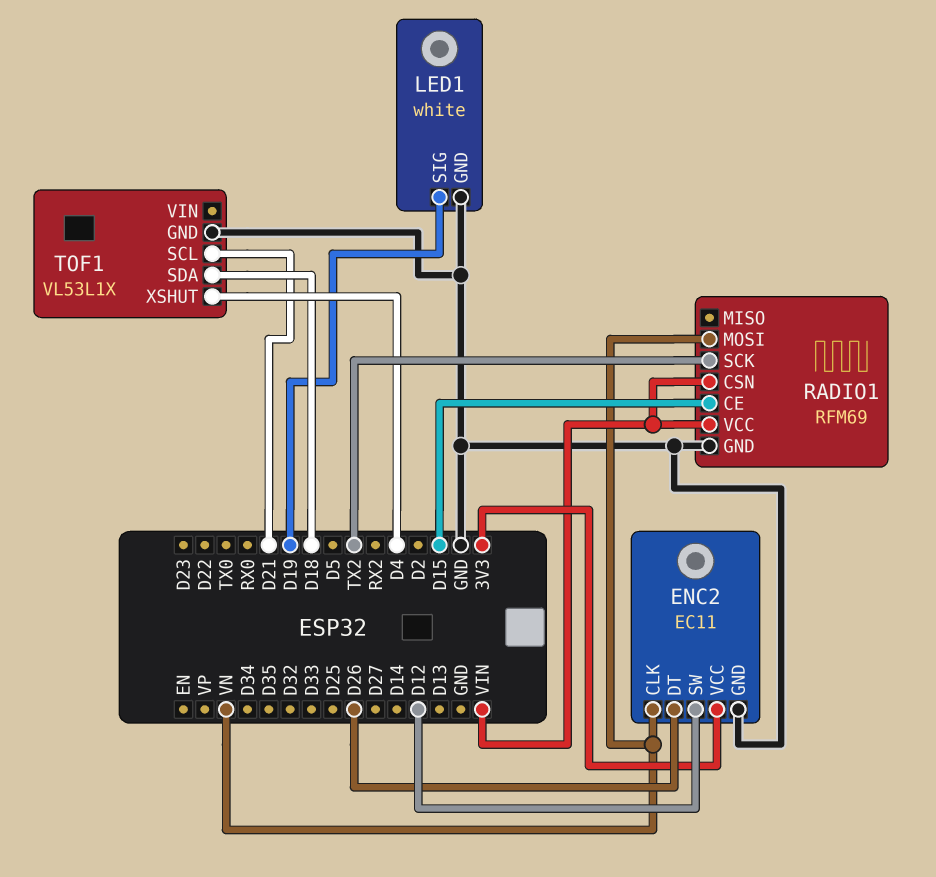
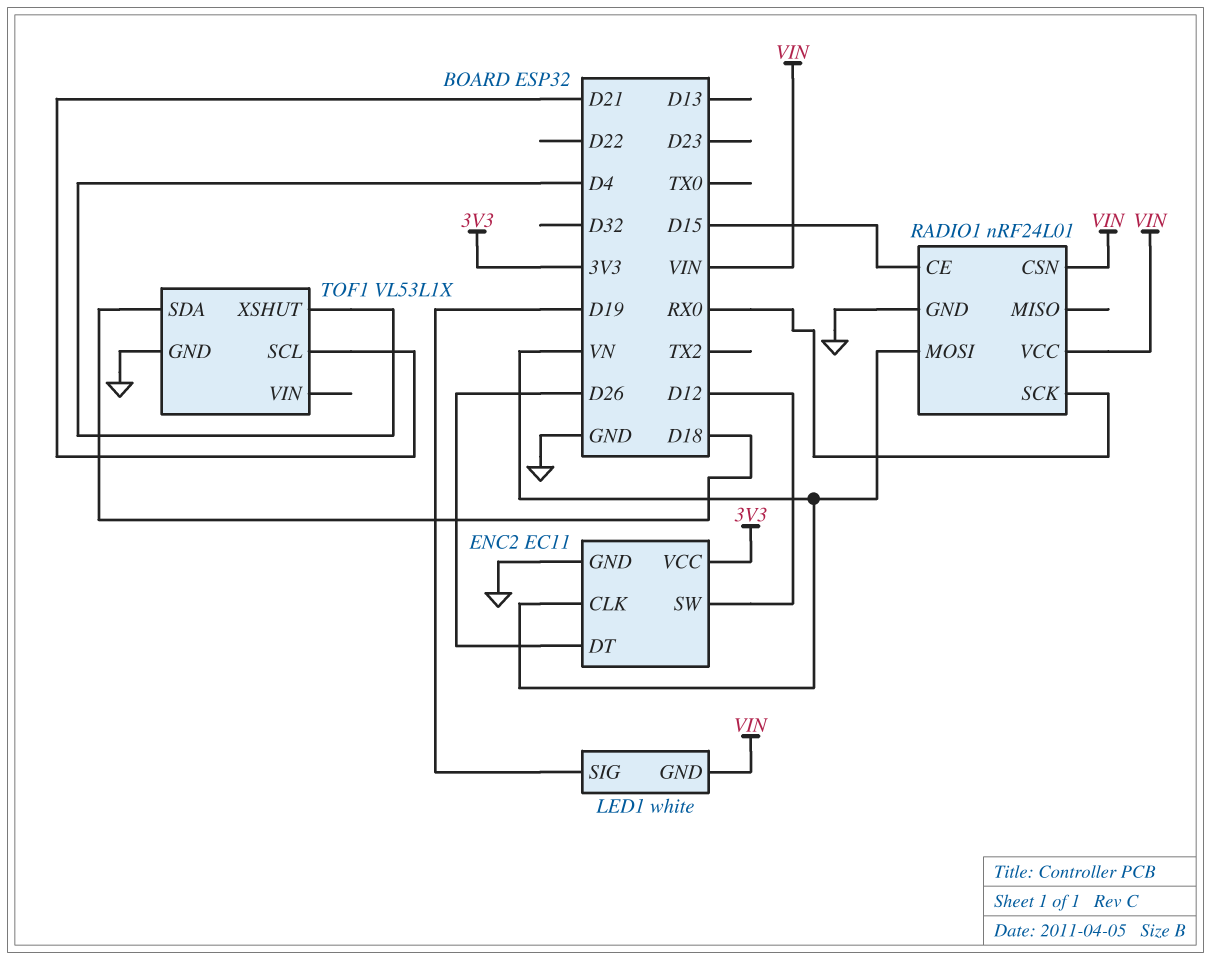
LED1 pin GND: GND -> VIN
RADIO1: RFM69 -> nRF24L01
RADIO1 pin SCK: TX2 -> RX0

